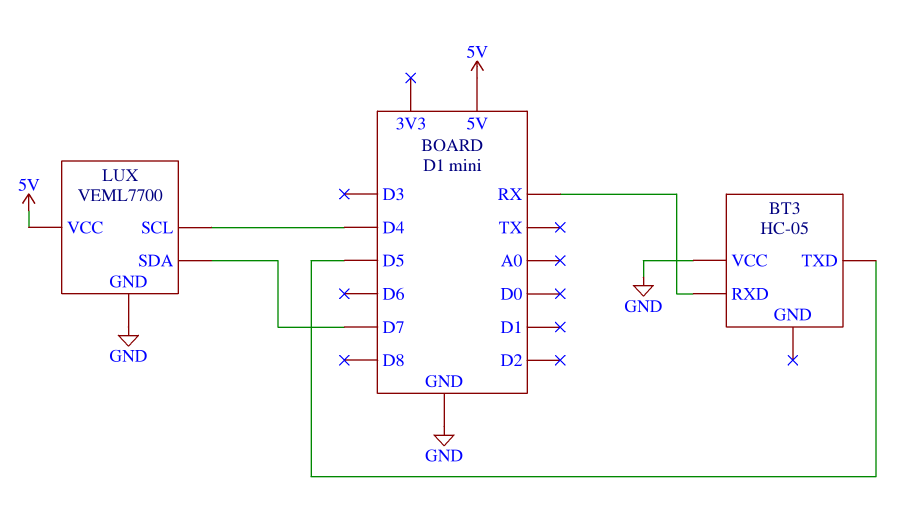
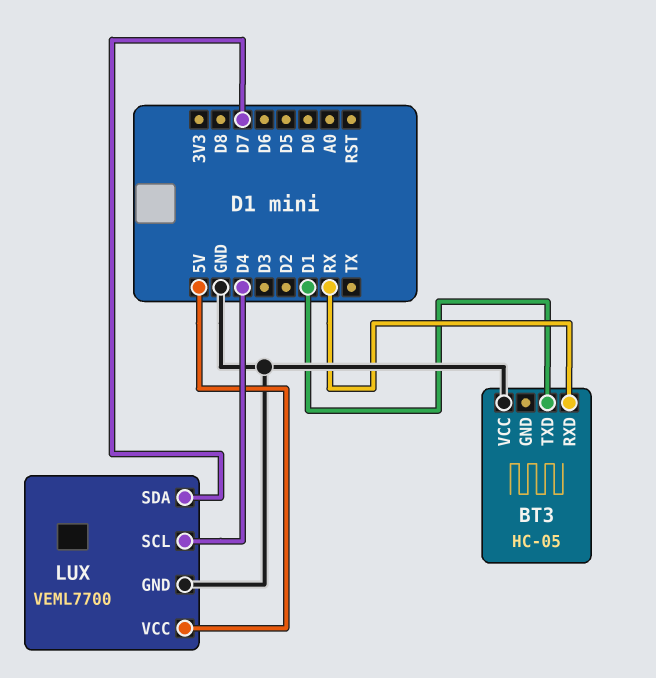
BT3 pin TXD: D5 -> D1

